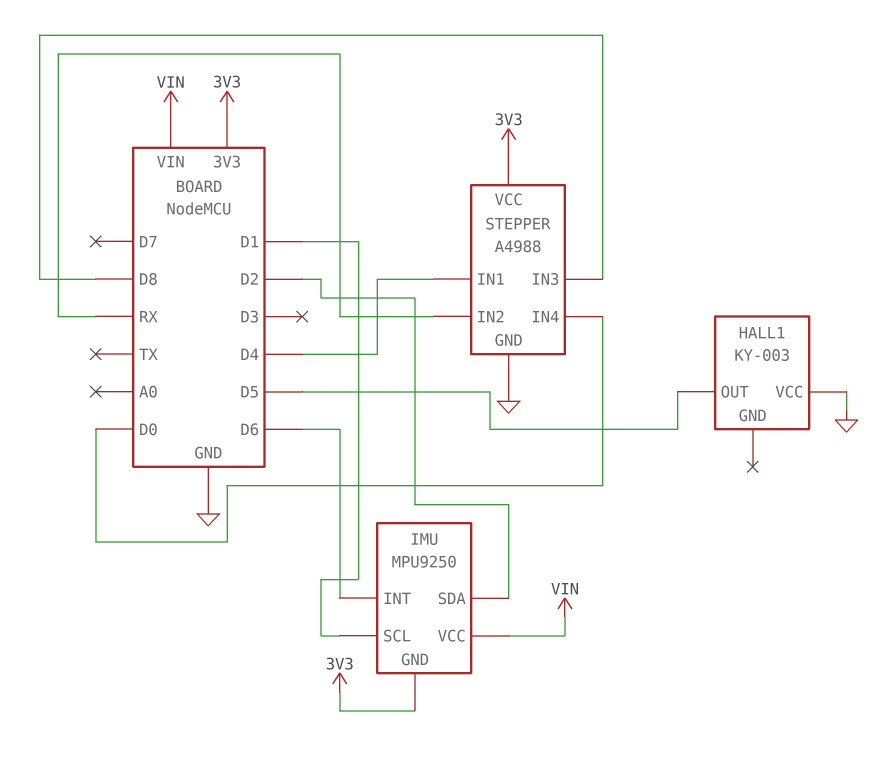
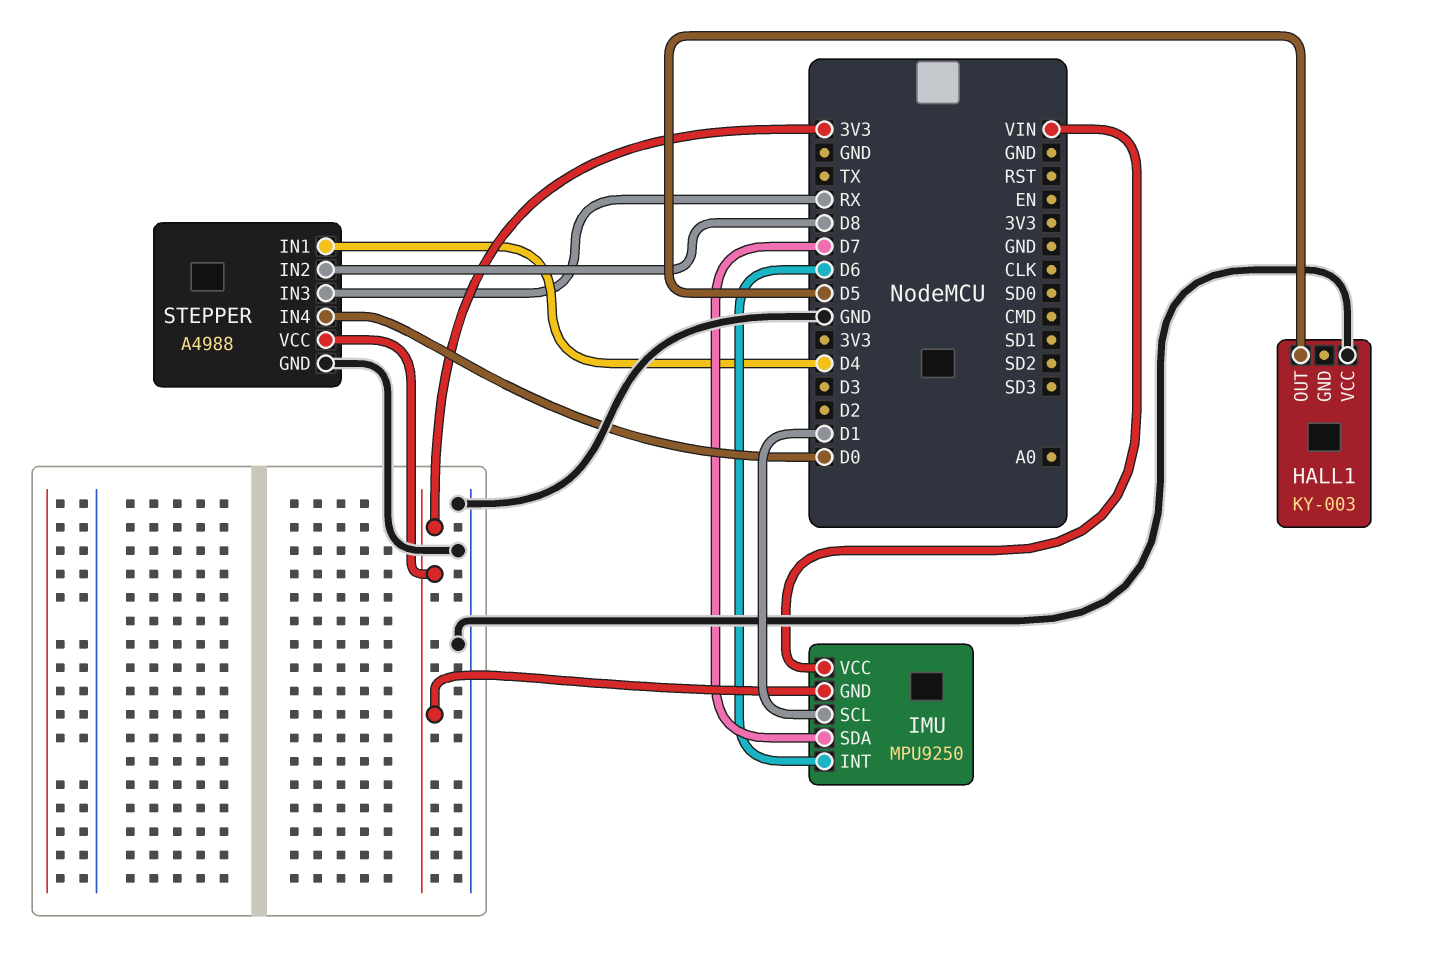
IMU pin SDA: D2 -> D7
STEPPER pin IN2: RX -> D8
STEPPER pin IN3: D8 -> RX

